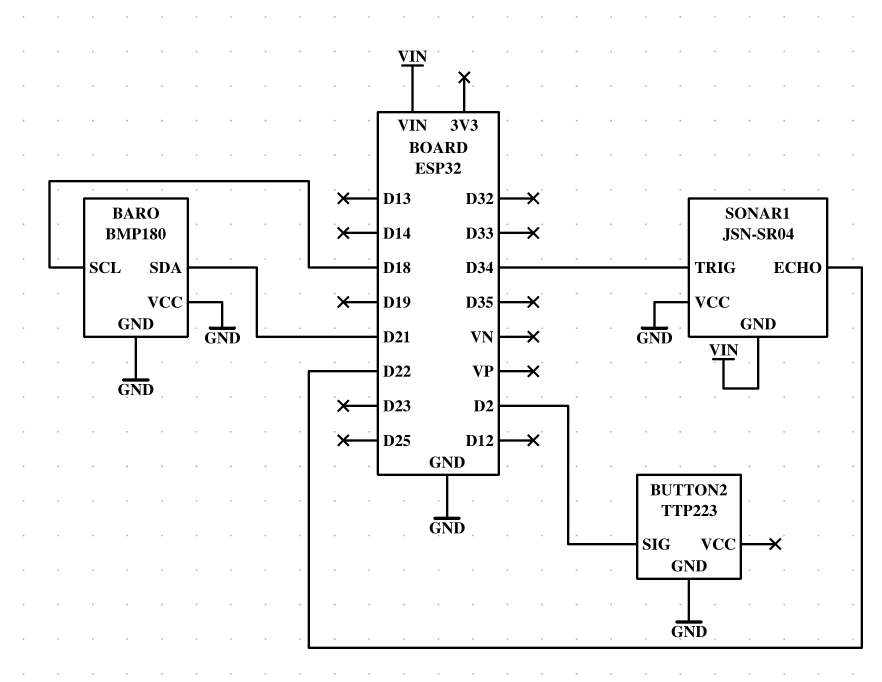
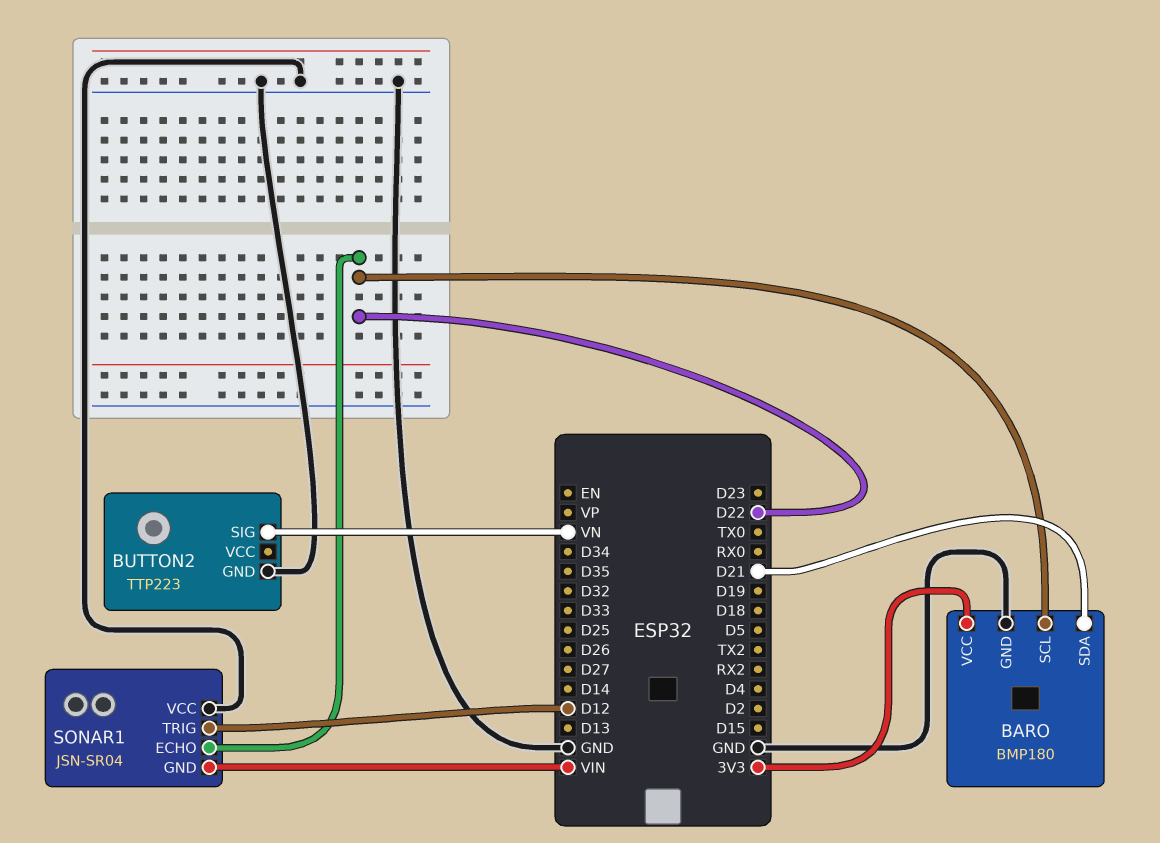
BARO pin SCL: D18 -> D22
BARO pin VCC: GND -> 3V3
BUTTON2 pin SIG: D2 -> VN
SONAR1 pin TRIG: D34 -> D12

